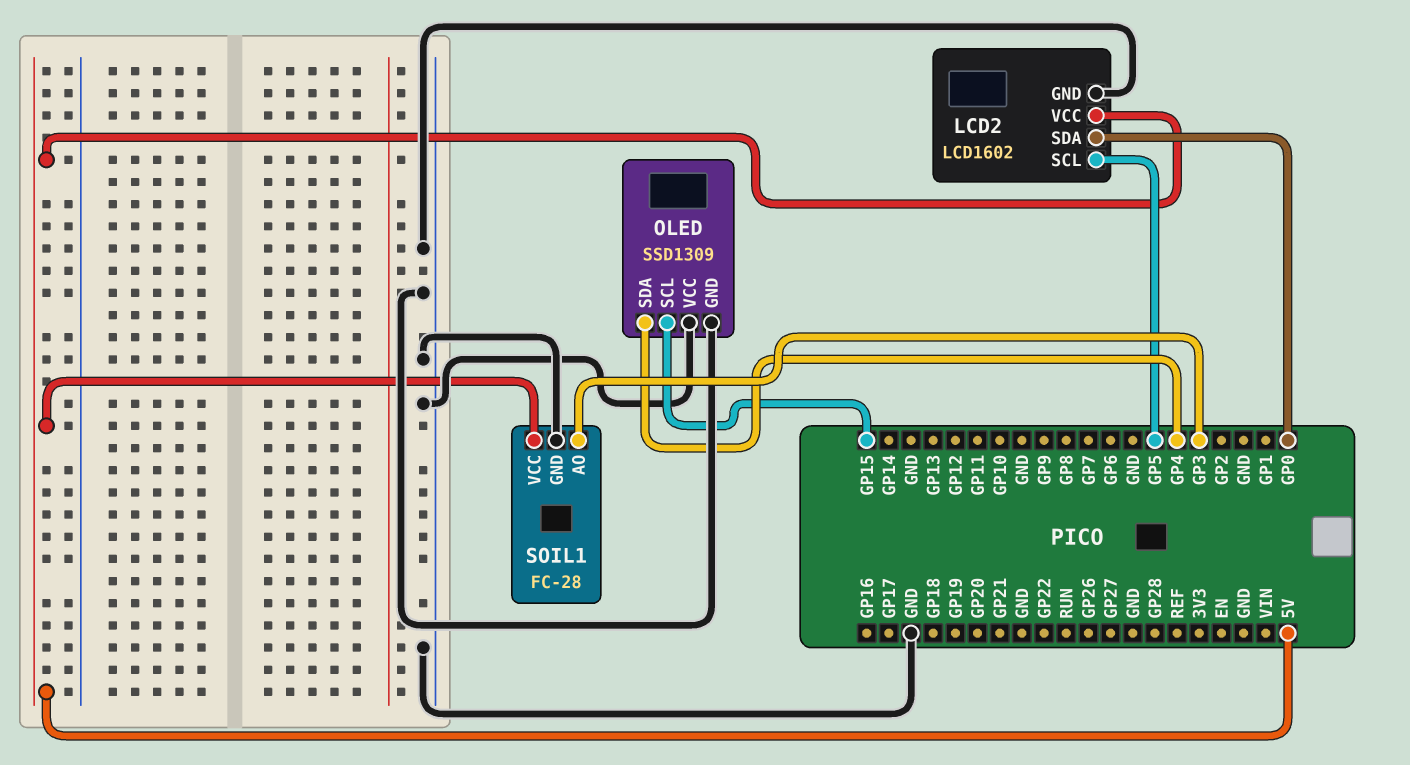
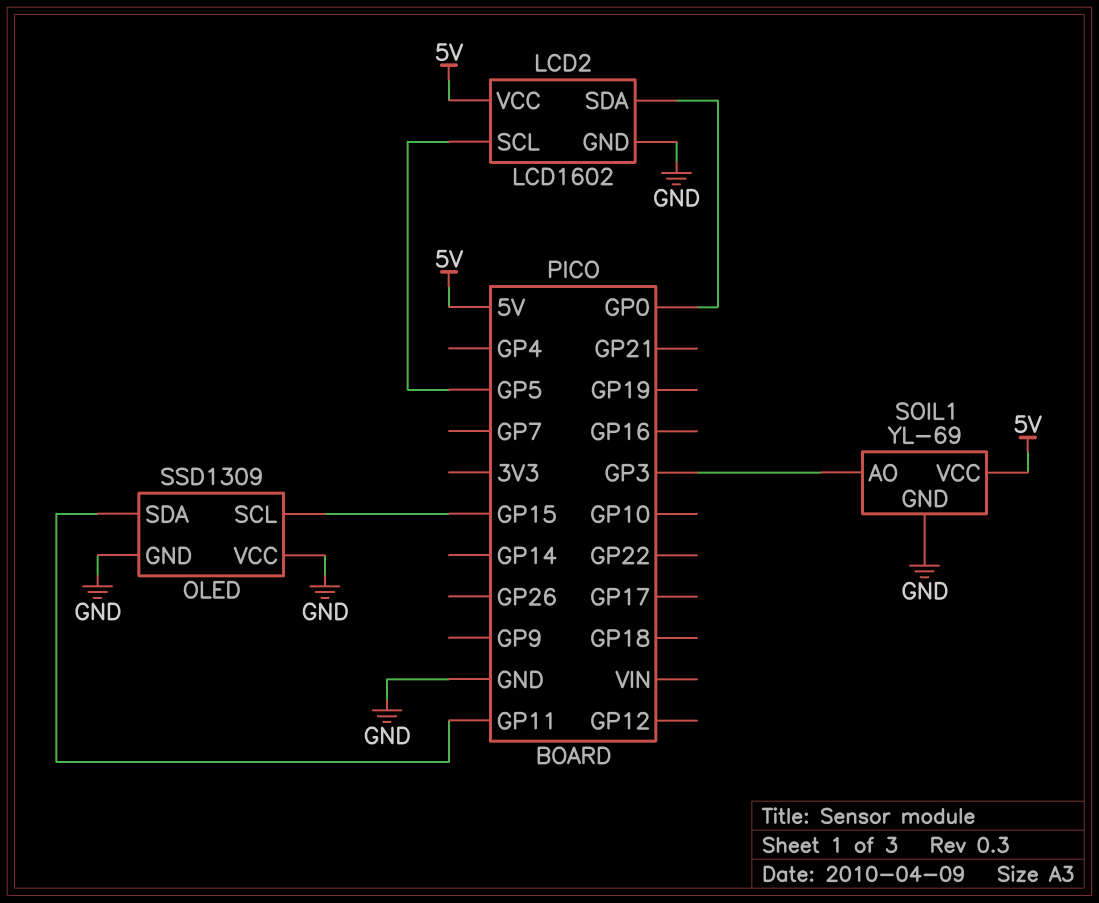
OLED pin SDA: GP4 -> GP11
SOIL1: FC-28 -> YL-69

